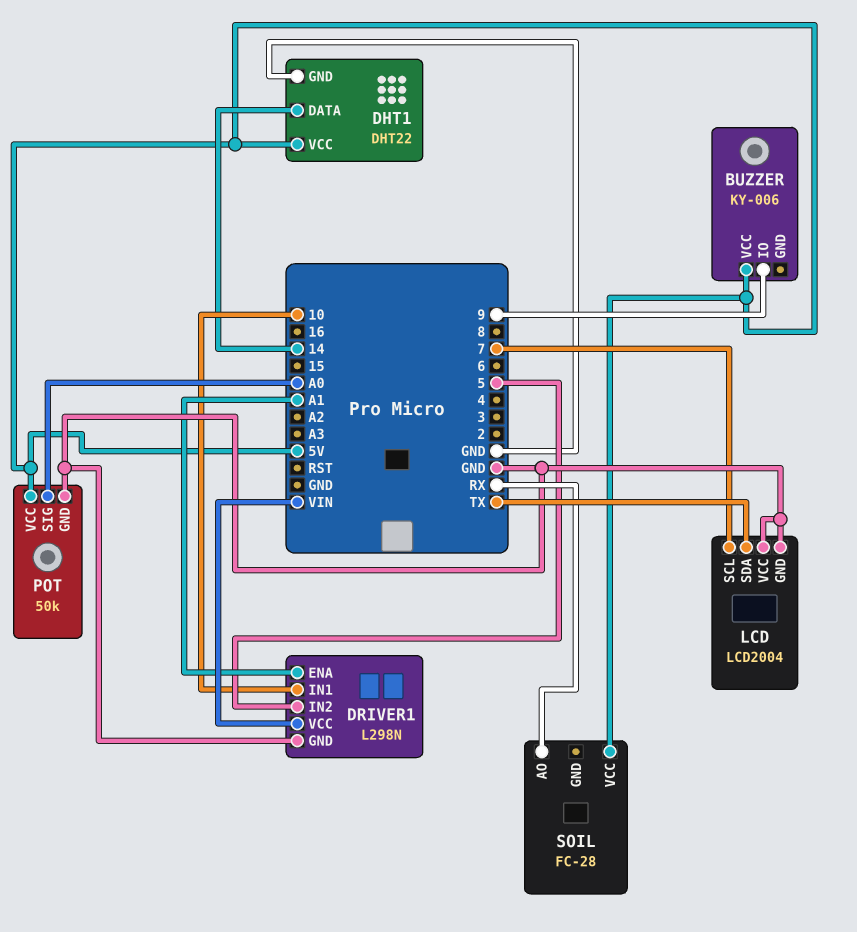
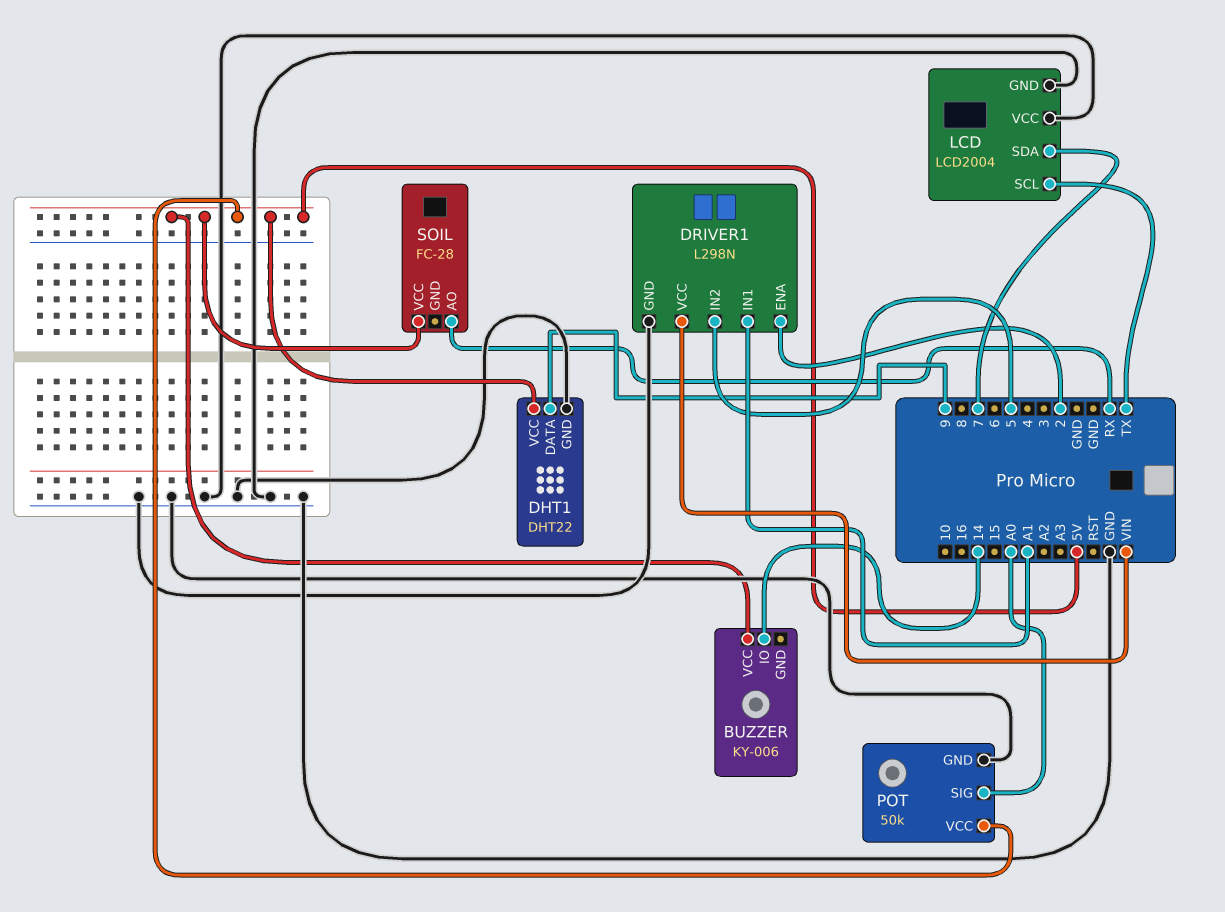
BUZZER pin IO: 9 -> 14
DHT1 pin DATA: 14 -> 9
DRIVER1 pin ENA: A1 -> 2
DRIVER1 pin IN1: 10 -> A1
LCD pin SCL: 7 -> TX
LCD pin SDA: TX -> 7

